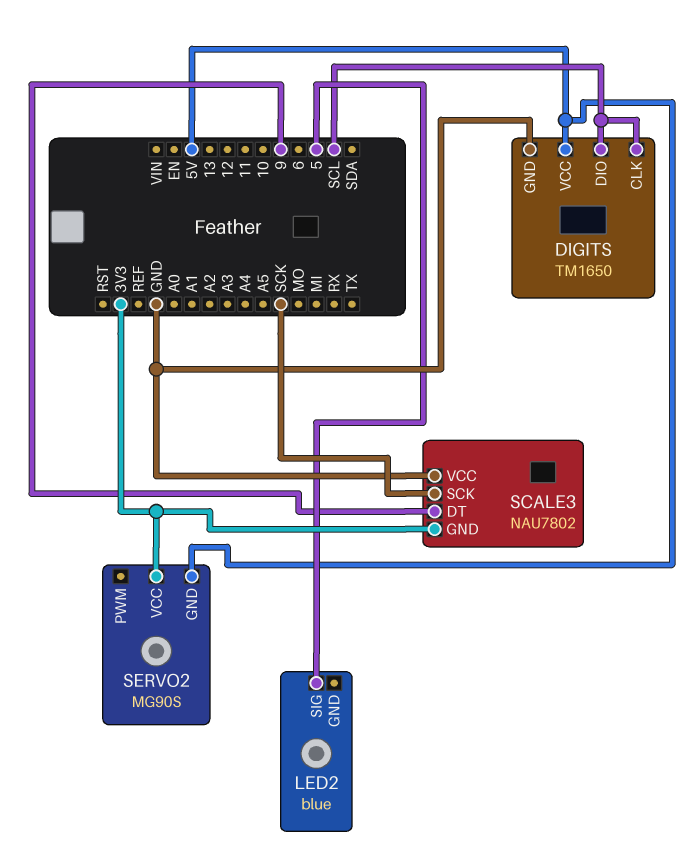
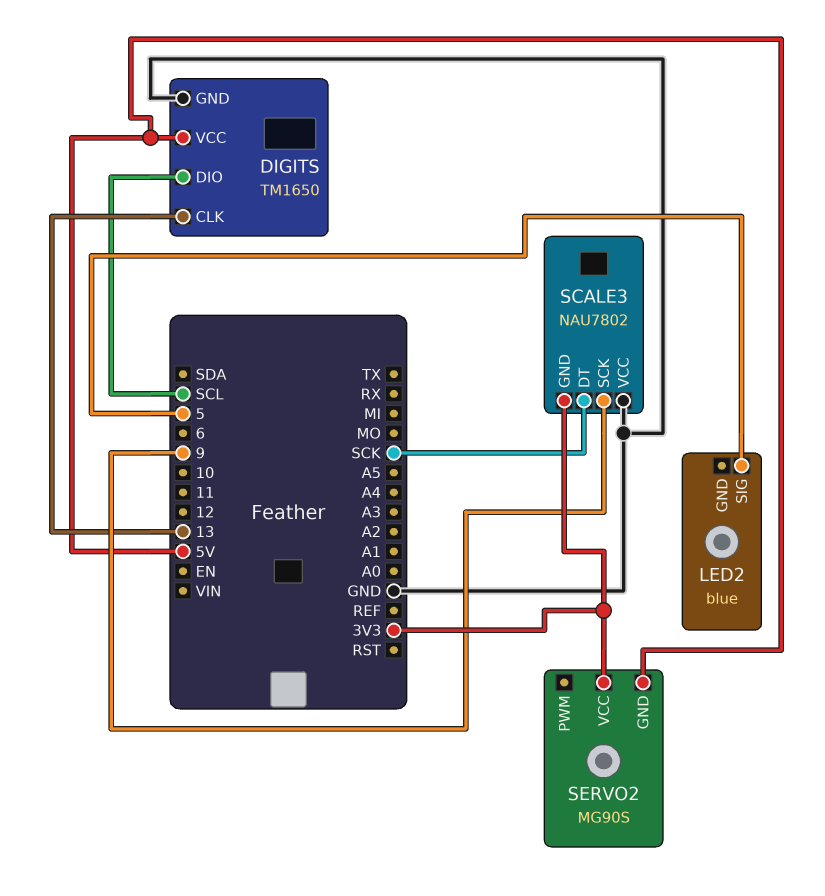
DIGITS pin CLK: SCL -> 13
SCALE3 pin DT: 9 -> SCK
SCALE3 pin SCK: SCK -> 9

